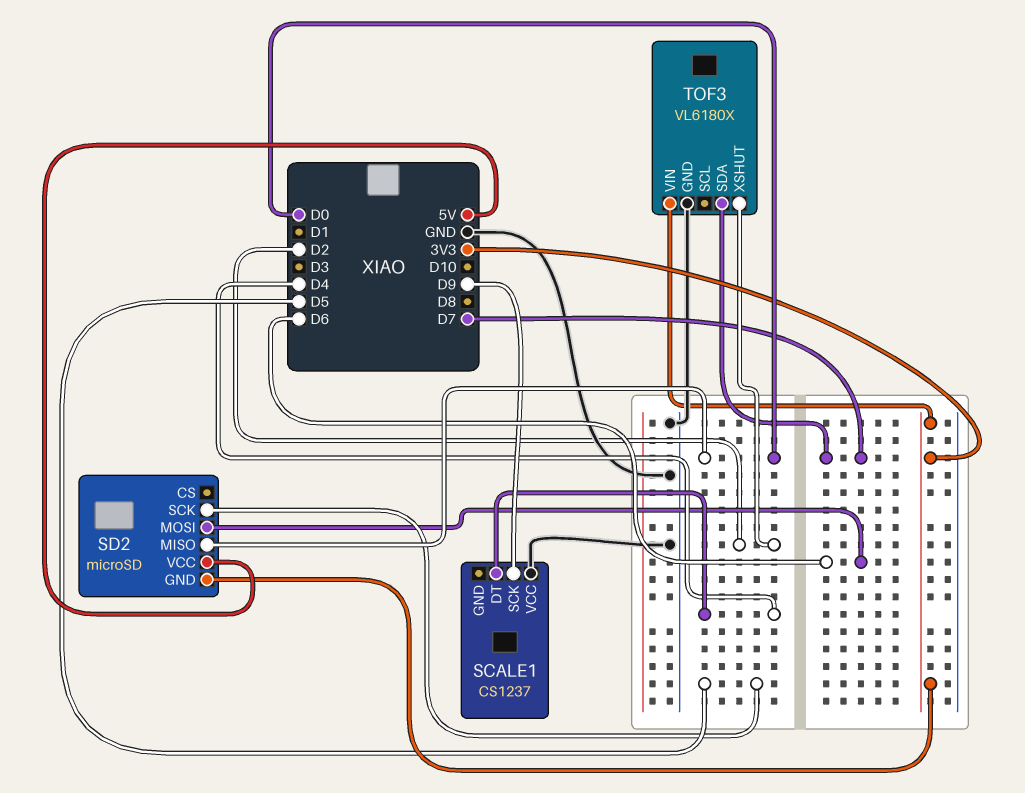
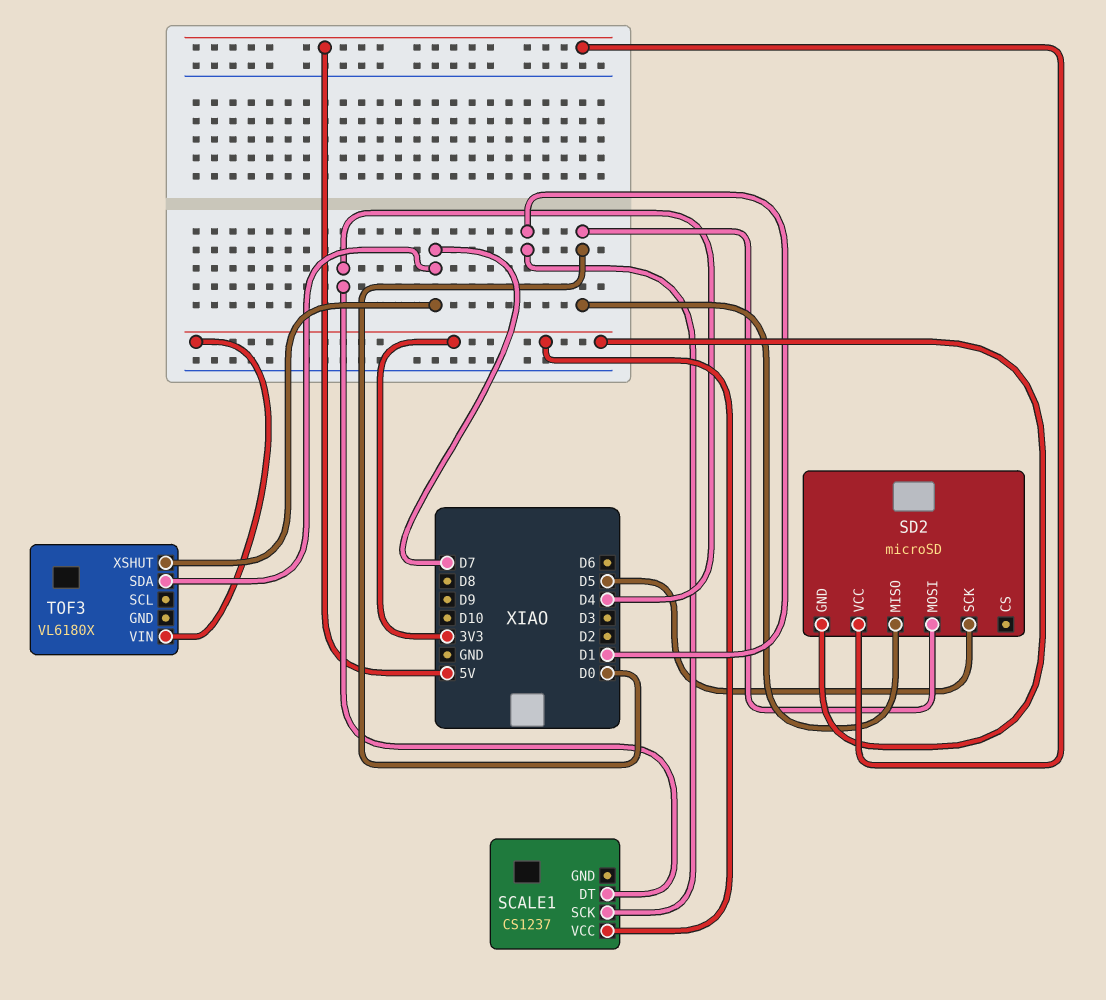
SCALE1 pin SCK: D9 -> D1
SCALE1 pin VCC: GND -> 3V3
SD2 pin MOSI: D6 -> D0
TOF3 pin GND: GND -> none
TOF3 pin XSHUT: D2 -> D7

